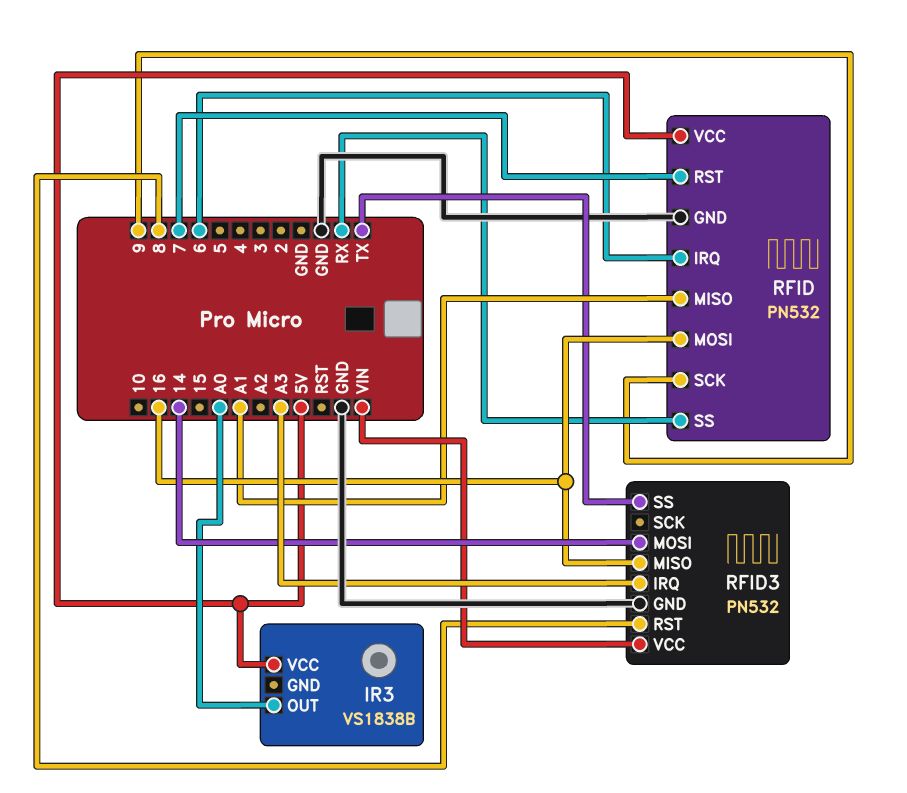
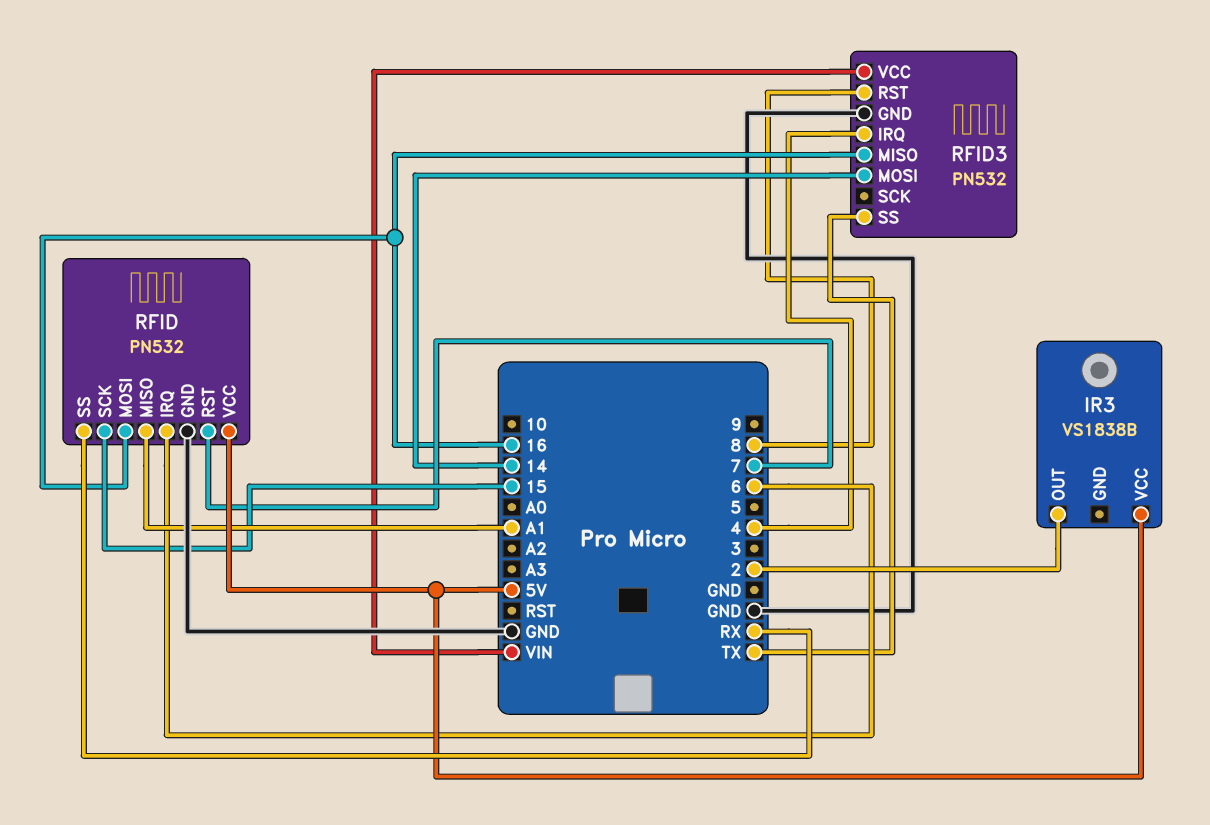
IR3 pin OUT: A0 -> 2
RFID pin SCK: 9 -> 15
RFID3 pin IRQ: A3 -> 4

